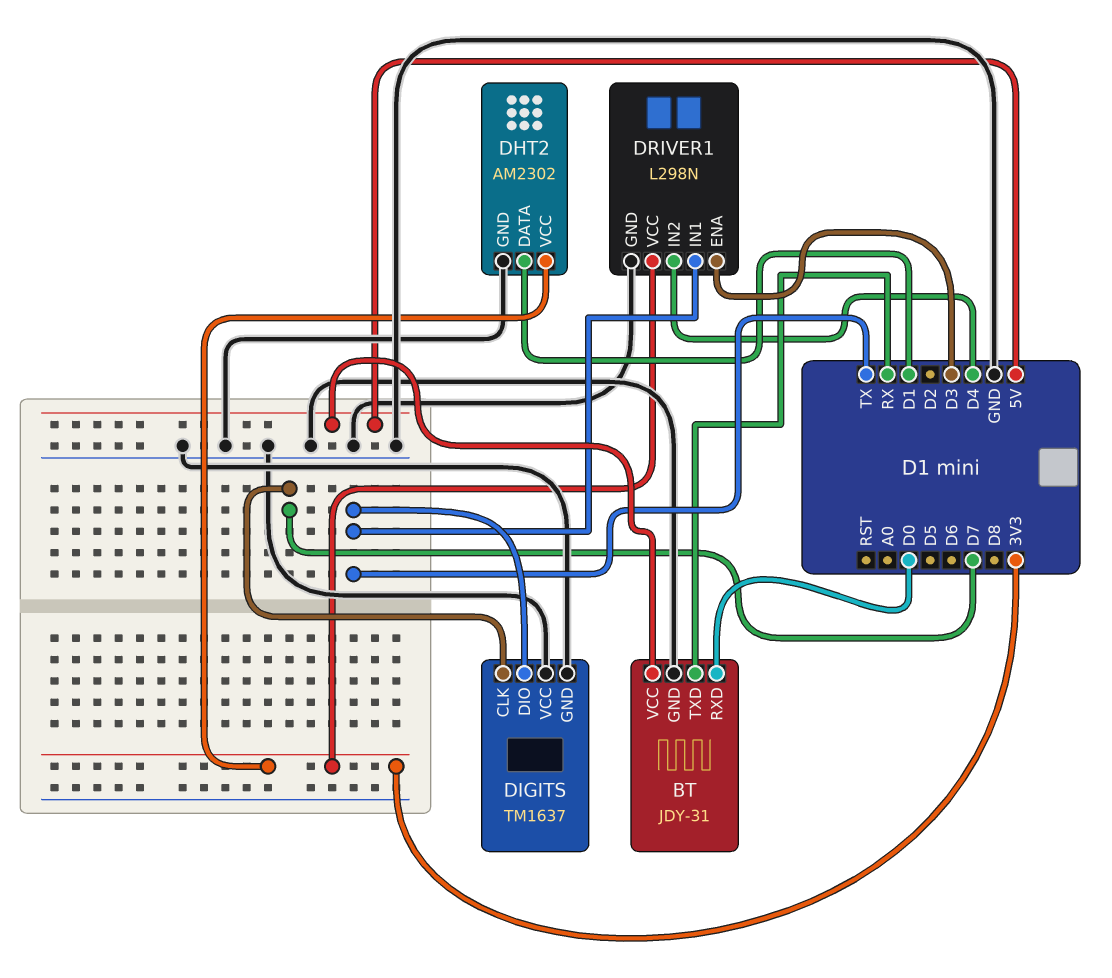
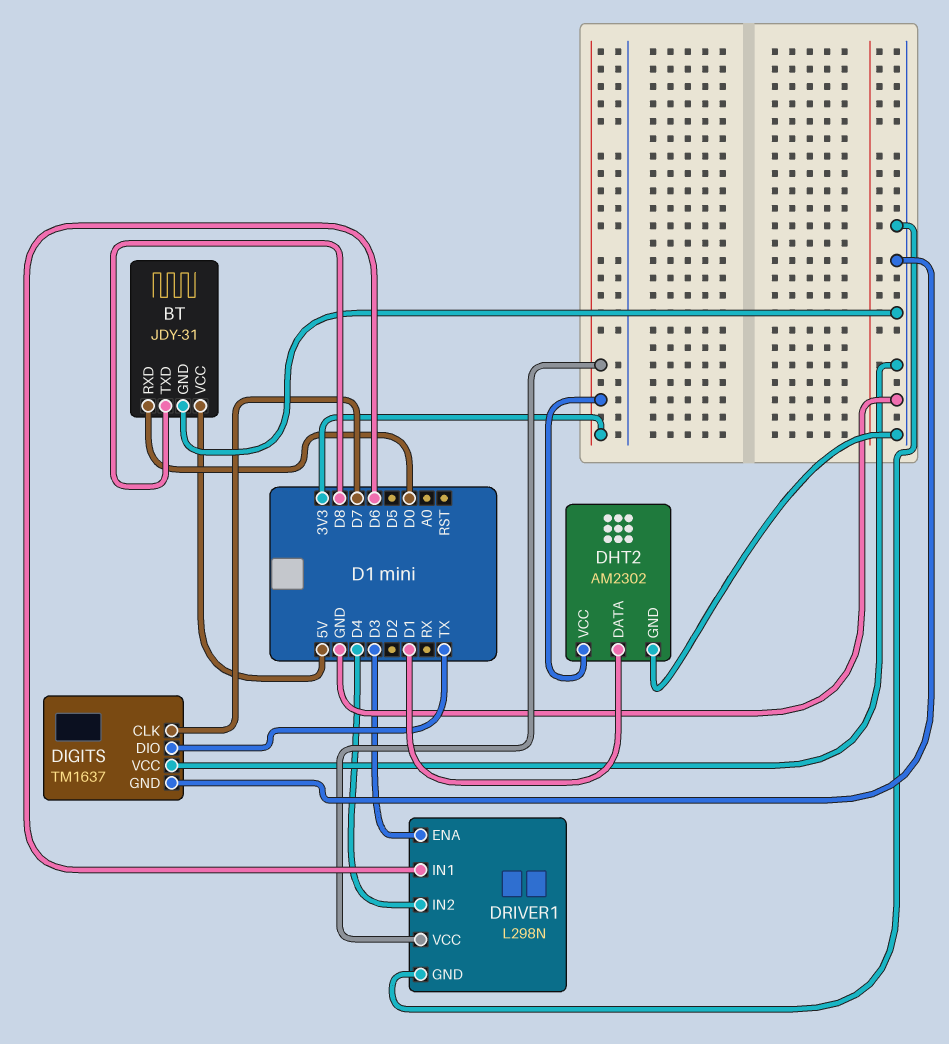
BT pin TXD: RX -> D8
DRIVER1 pin IN1: TX -> D6

